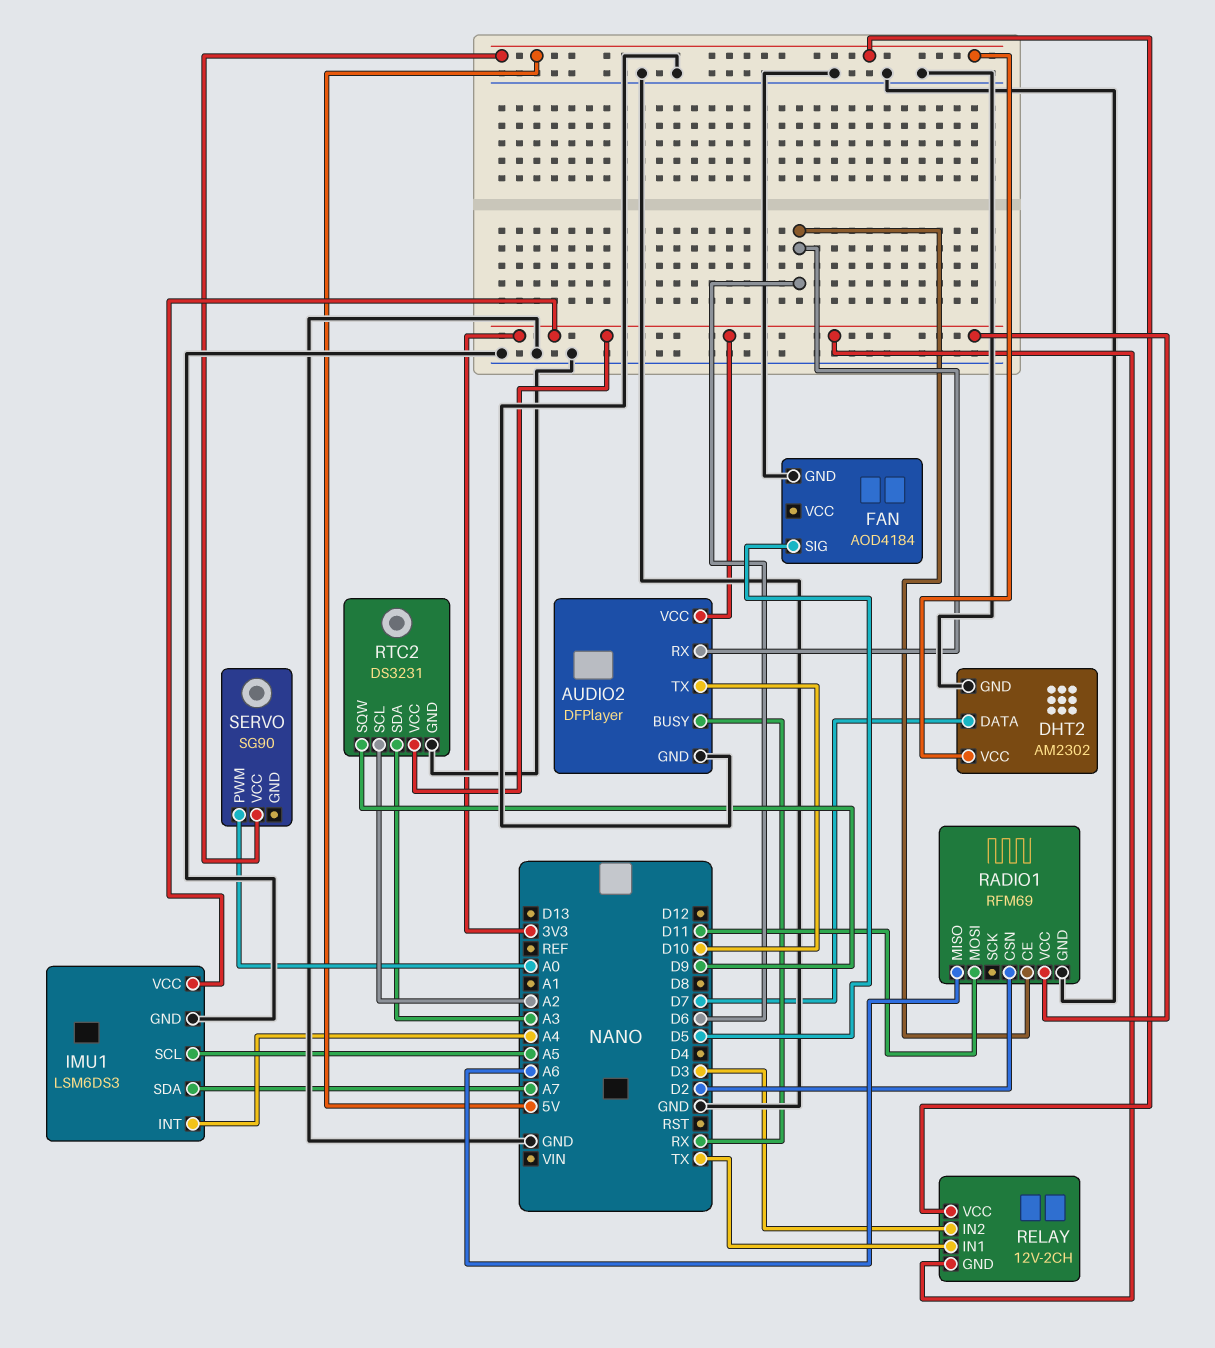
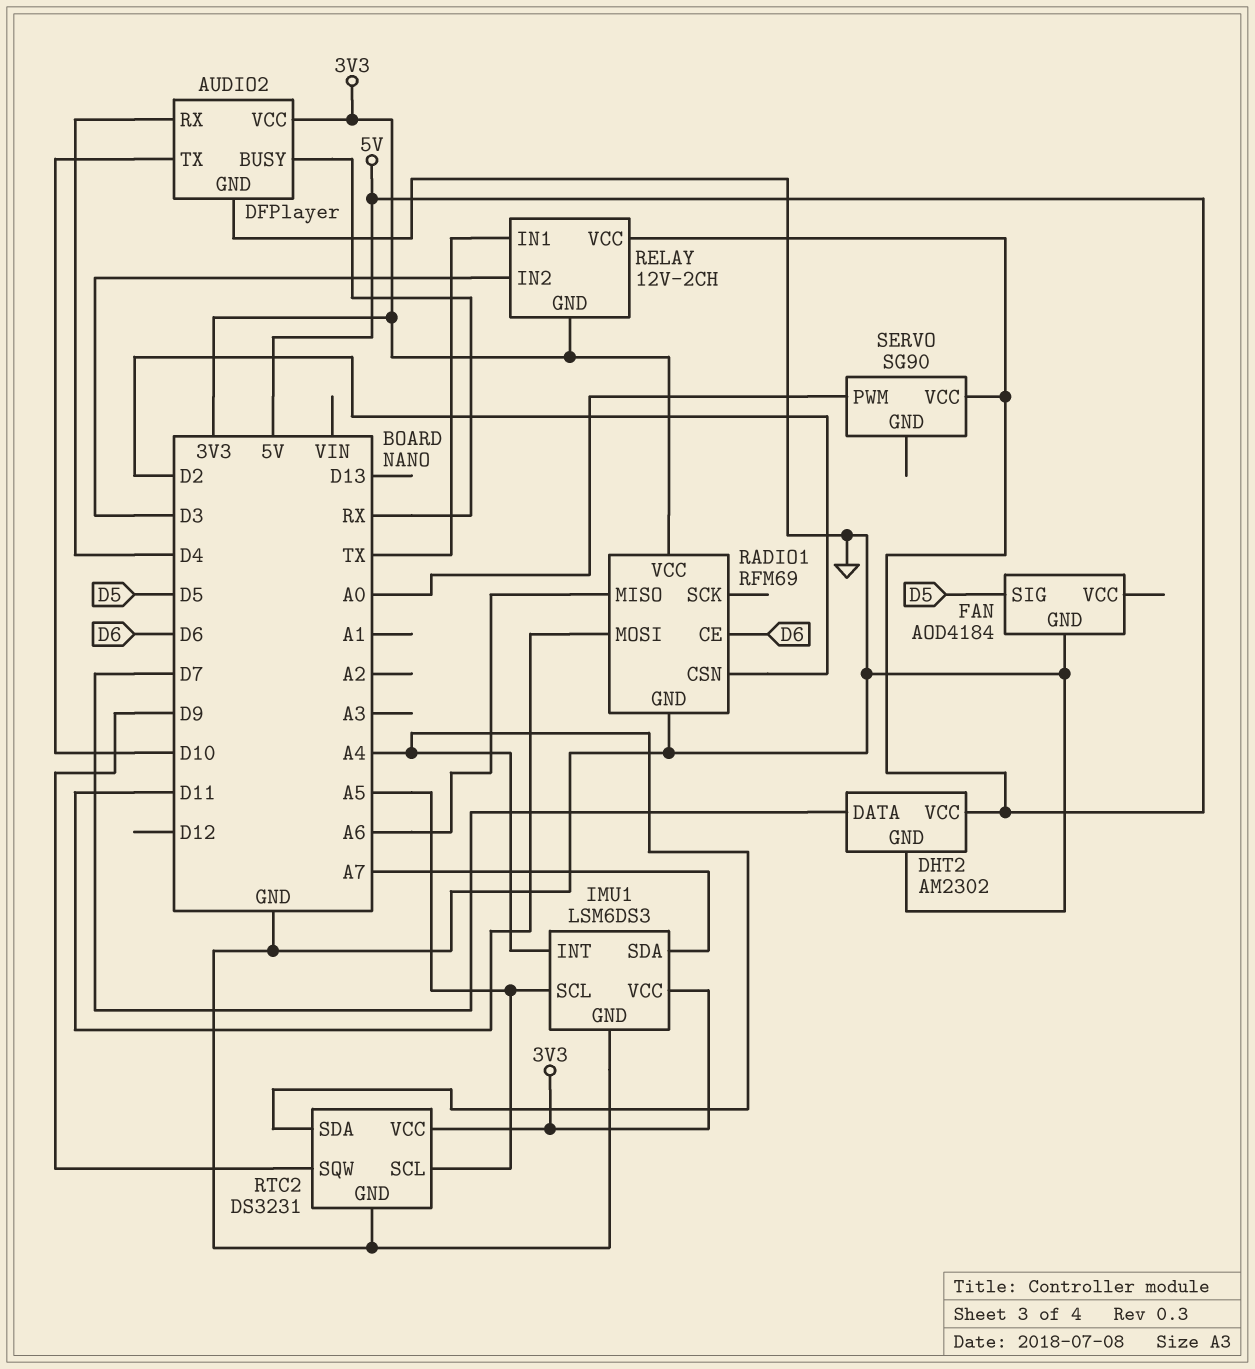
AUDIO2 pin RX: D6 -> D4
RTC2 pin SCL: A2 -> A5
RTC2 pin SDA: A3 -> A4

